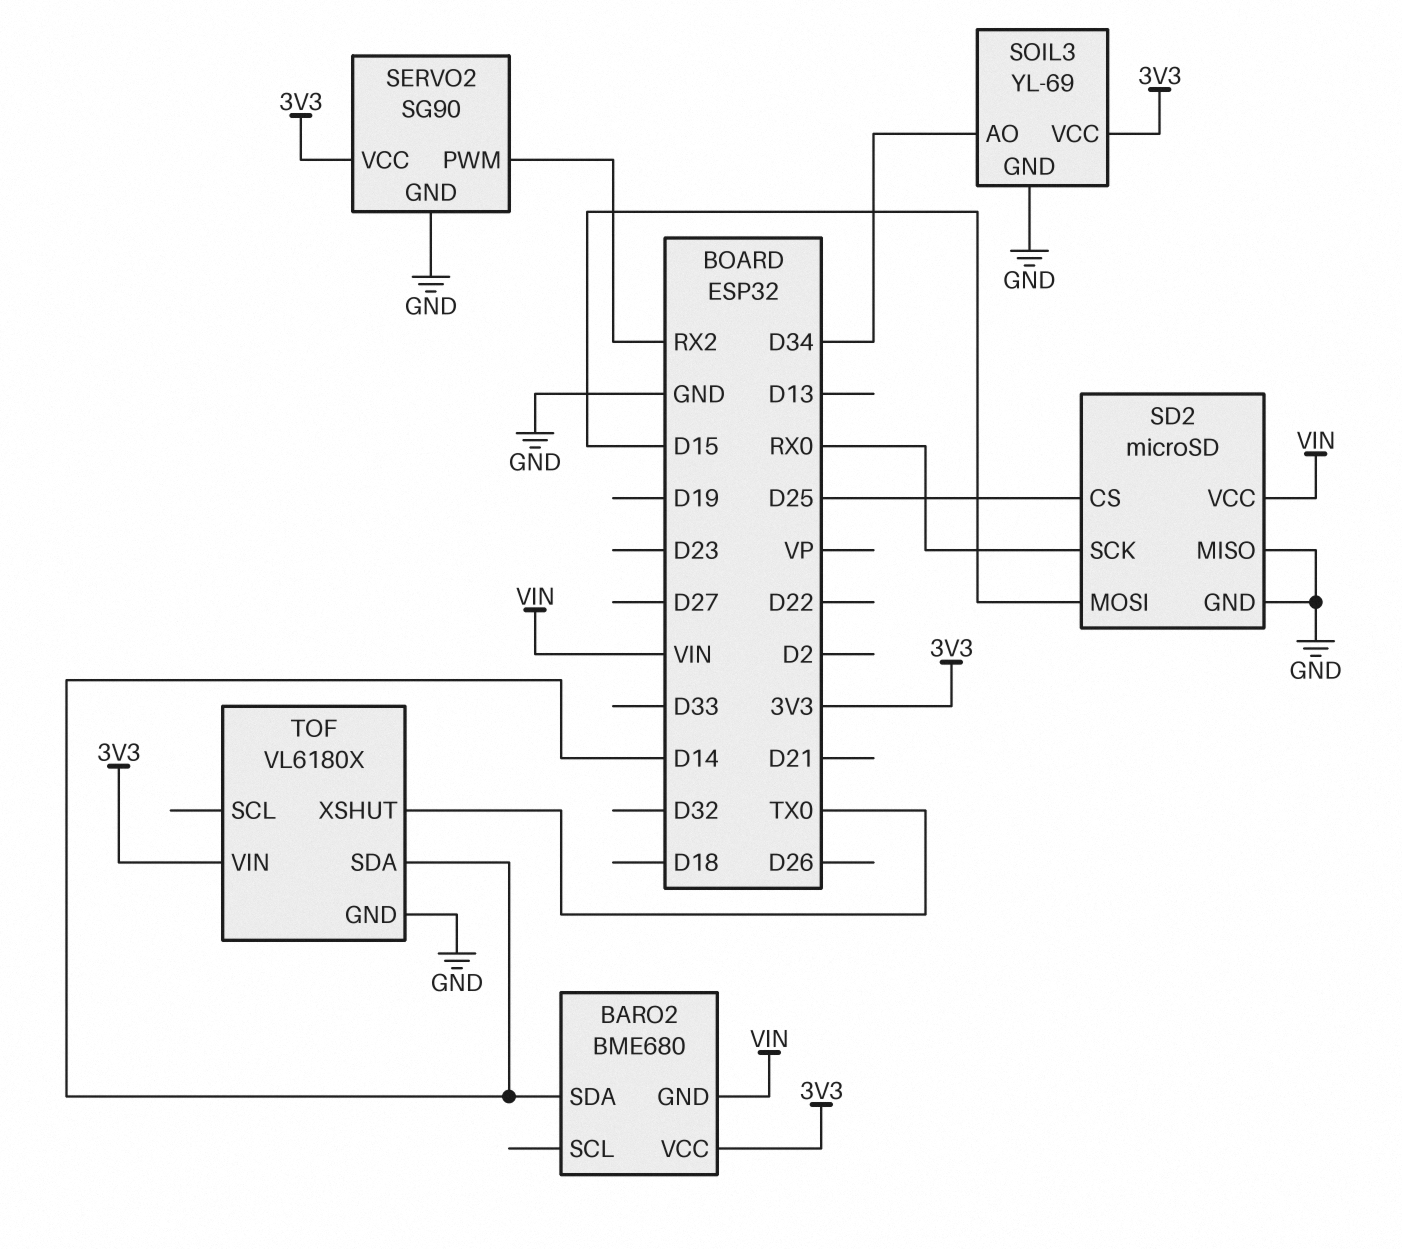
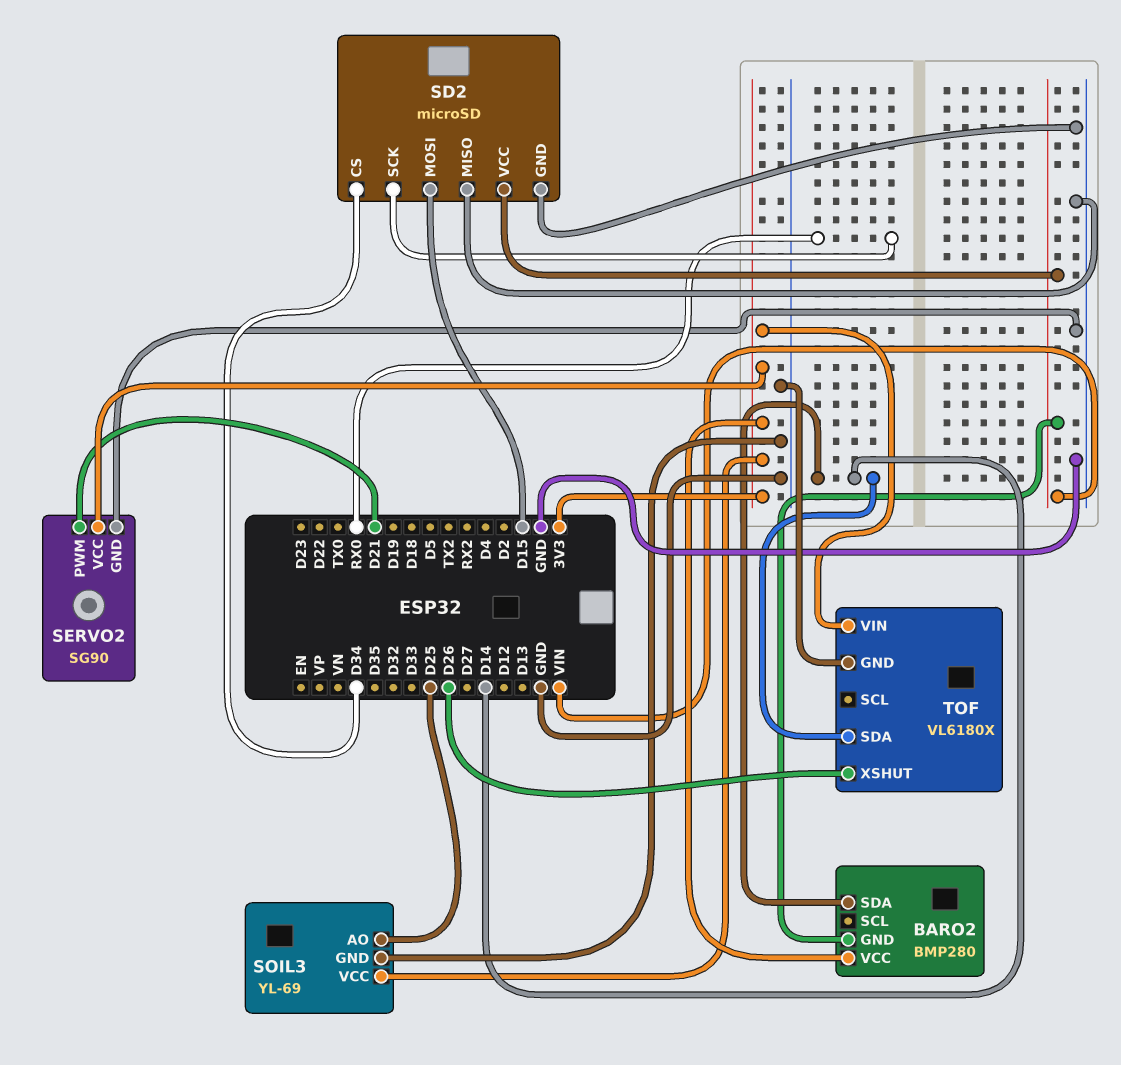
BARO2: BME680 -> BMP280
SD2 pin CS: D25 -> D34
SERVO2 pin PWM: RX2 -> D21
SOIL3 pin AO: D34 -> D25
TOF pin XSHUT: TX0 -> D26

